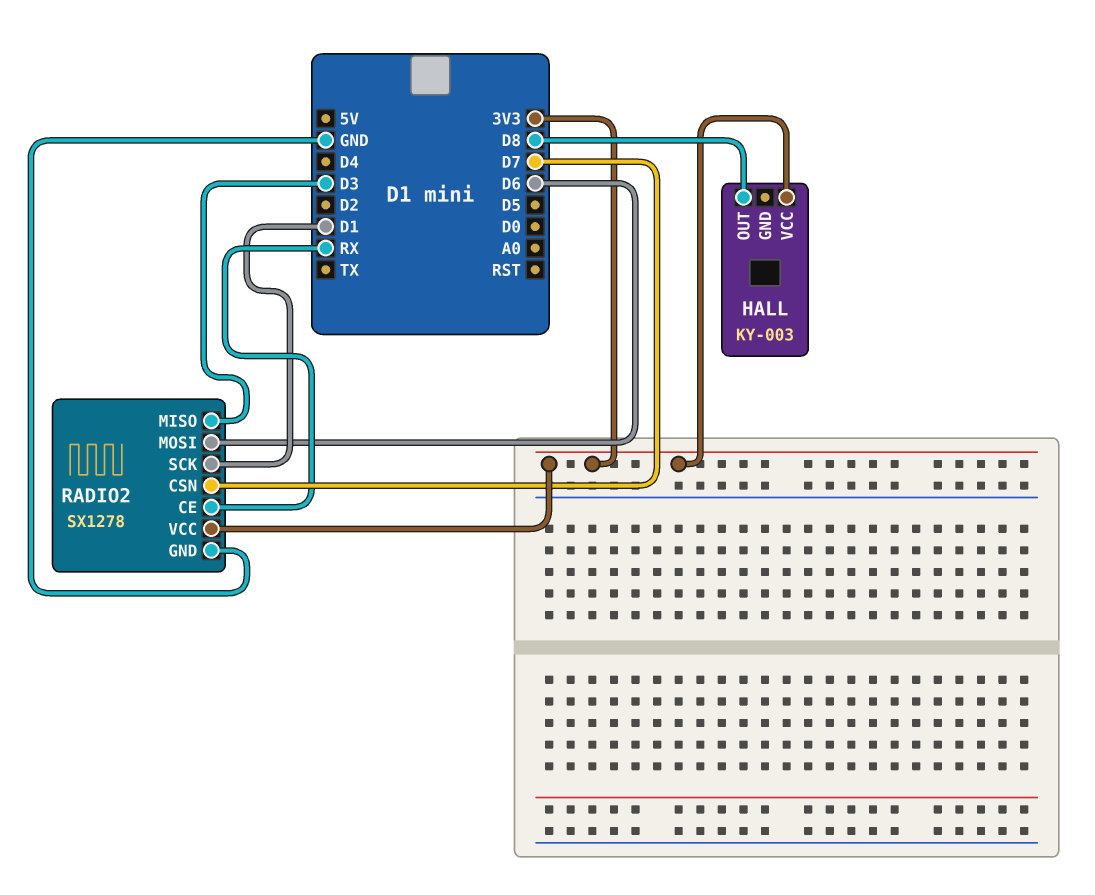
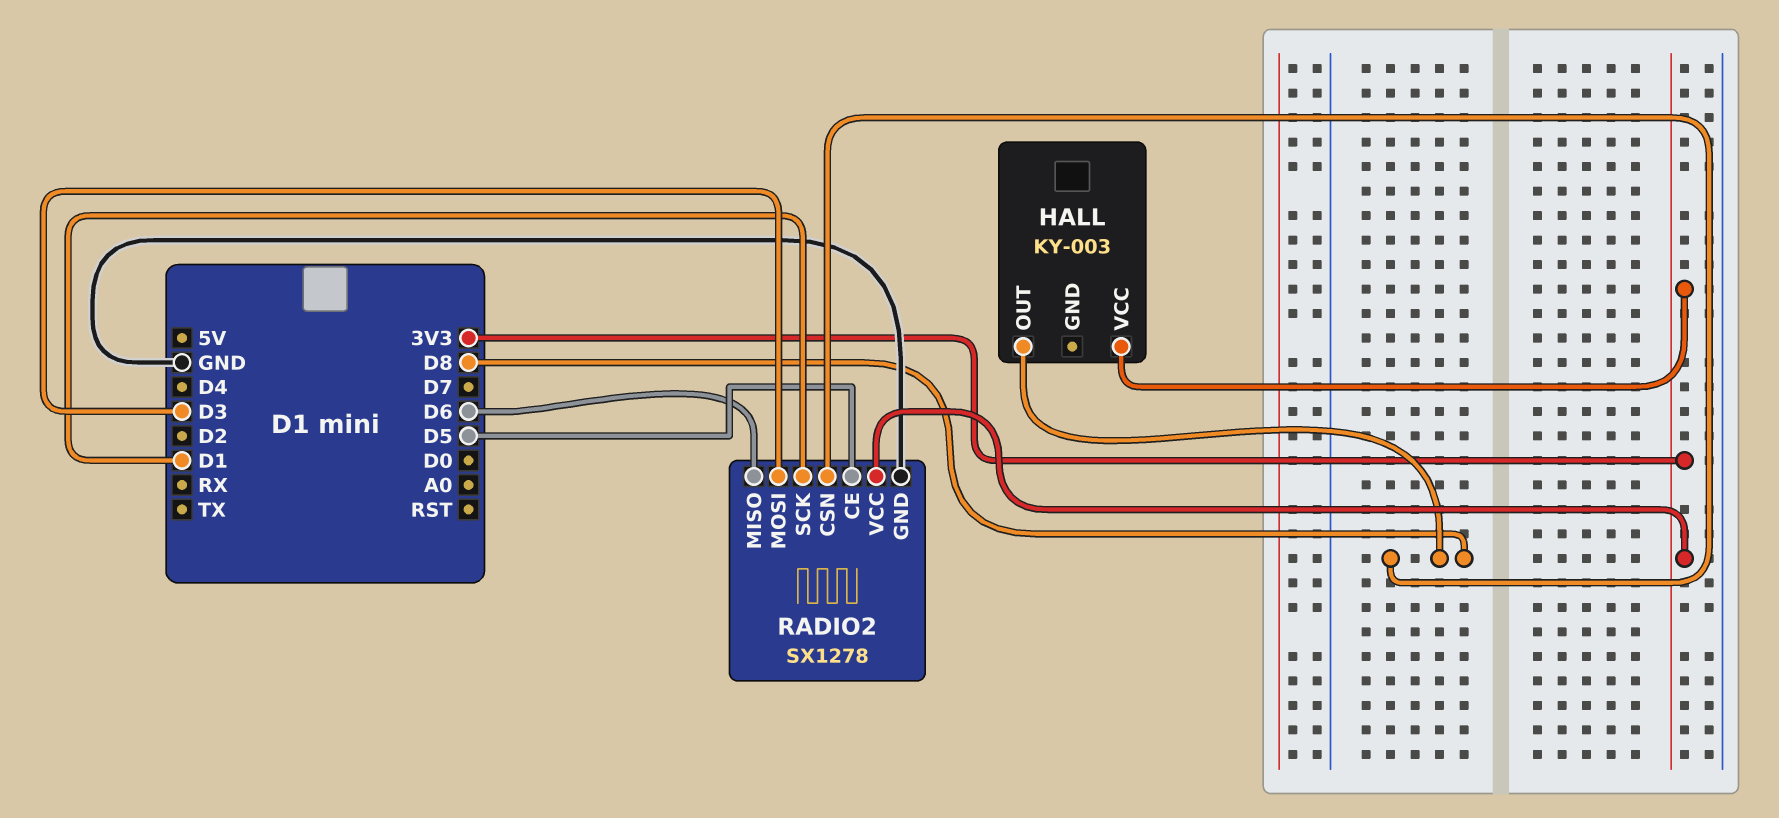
RADIO2 pin CE: RX -> D5
RADIO2 pin CSN: D7 -> D8
RADIO2 pin MISO: D3 -> D6
RADIO2 pin MOSI: D6 -> D3

